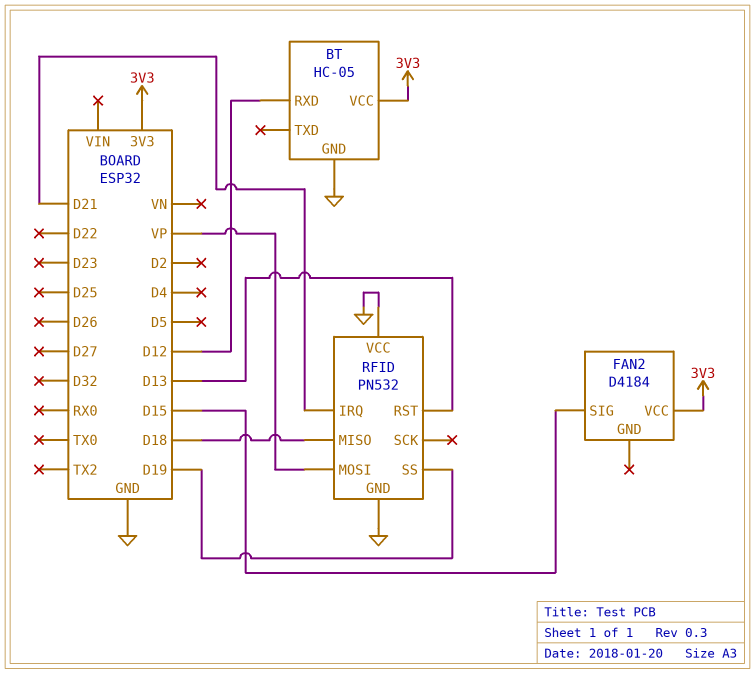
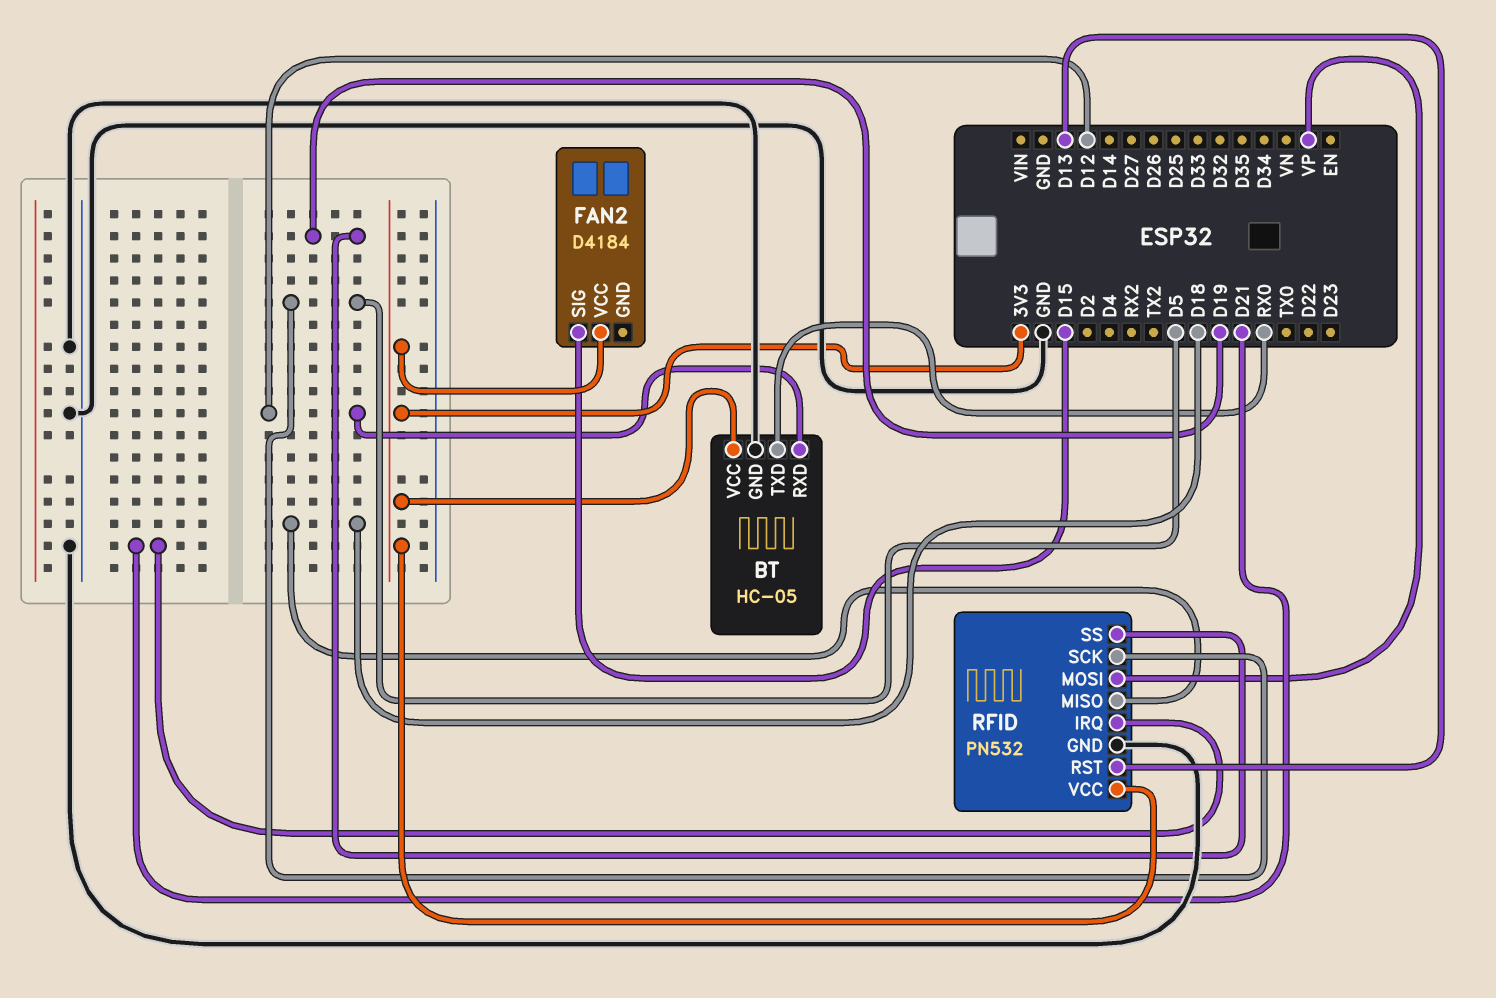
BT pin TXD: none -> RX0
RFID pin SCK: none -> D5
RFID pin VCC: GND -> 3V3

